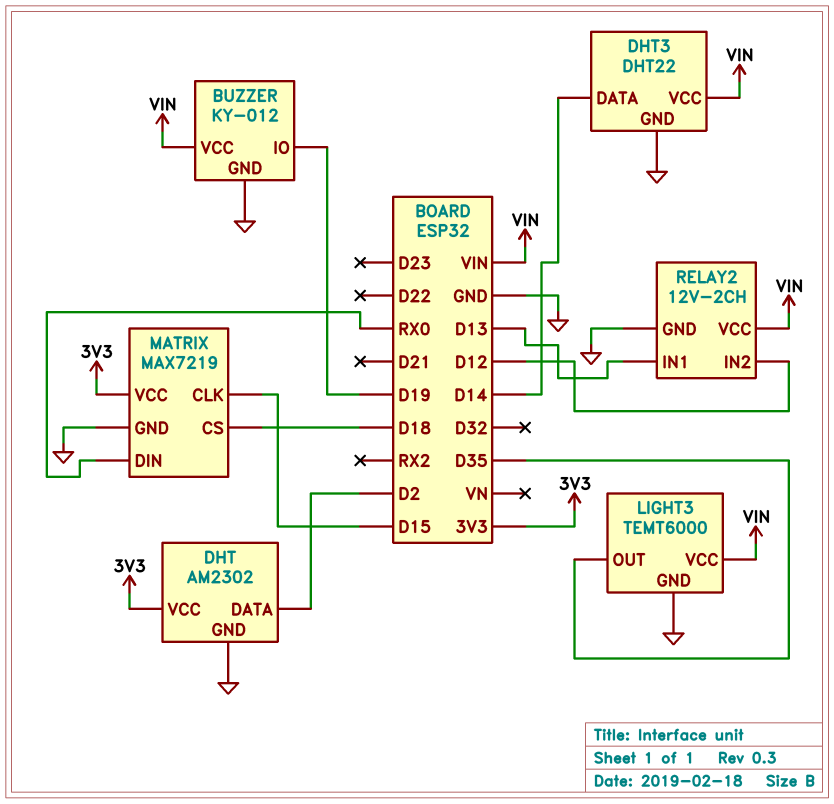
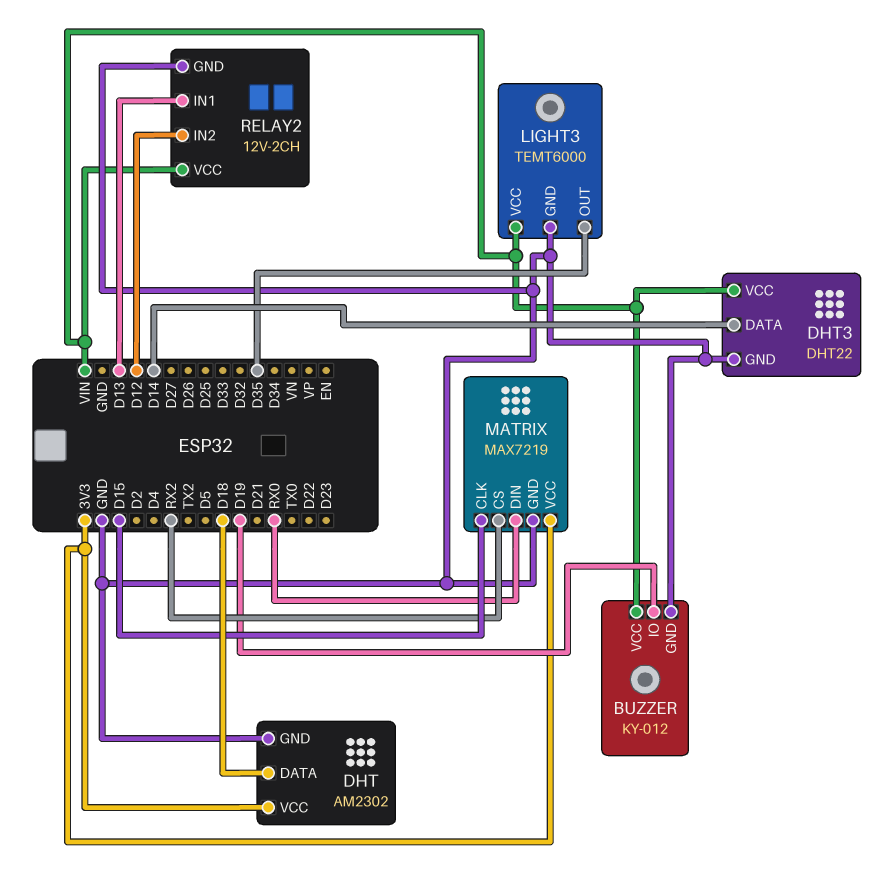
DHT pin DATA: D2 -> D18
MATRIX pin CS: D18 -> RX2

